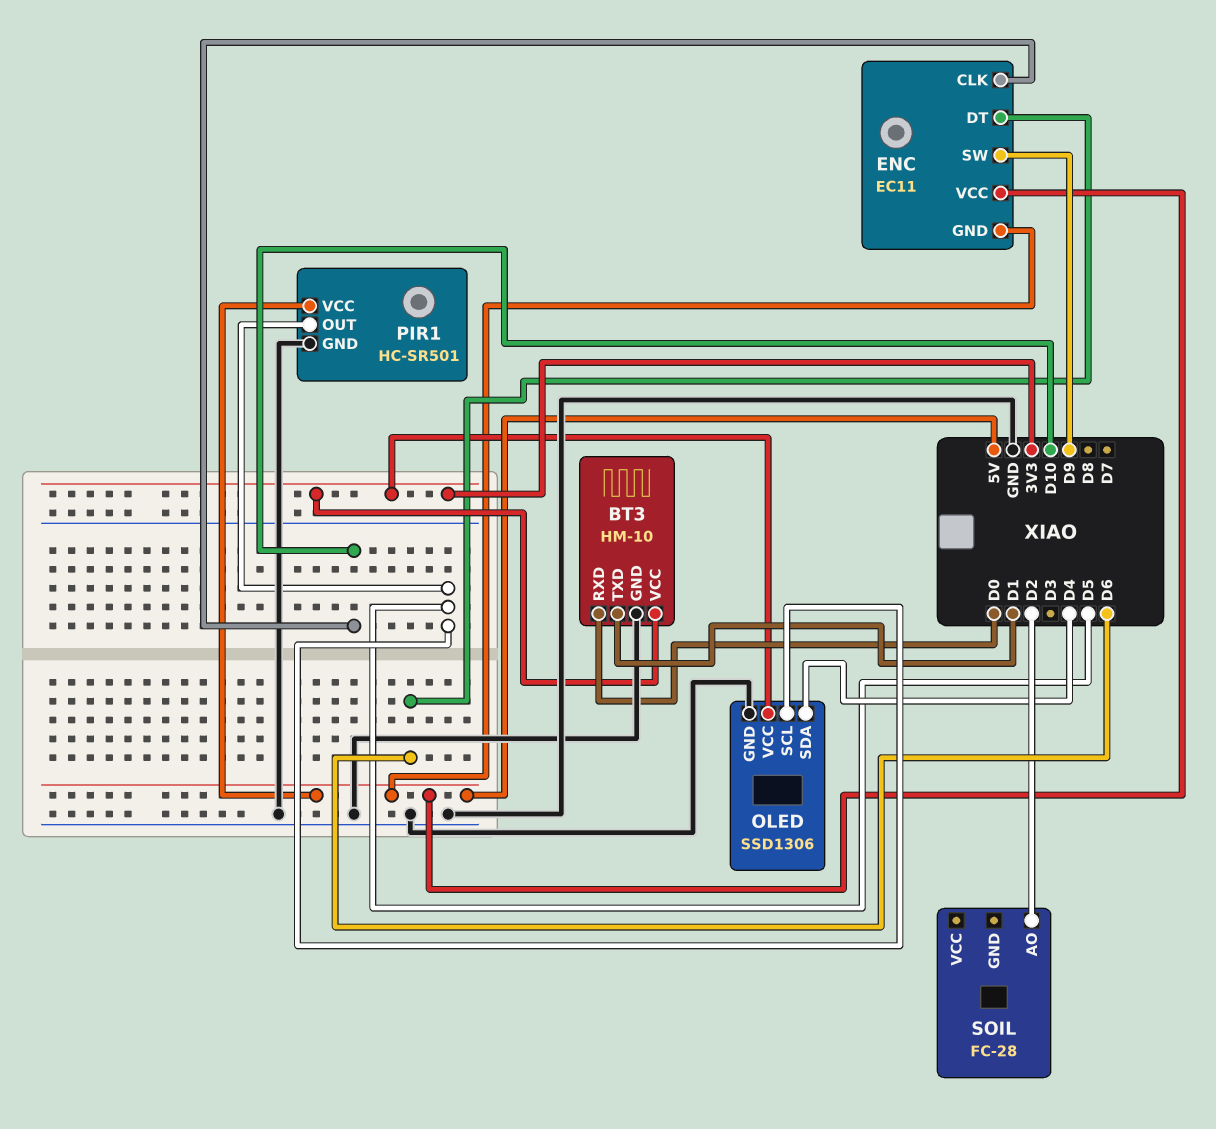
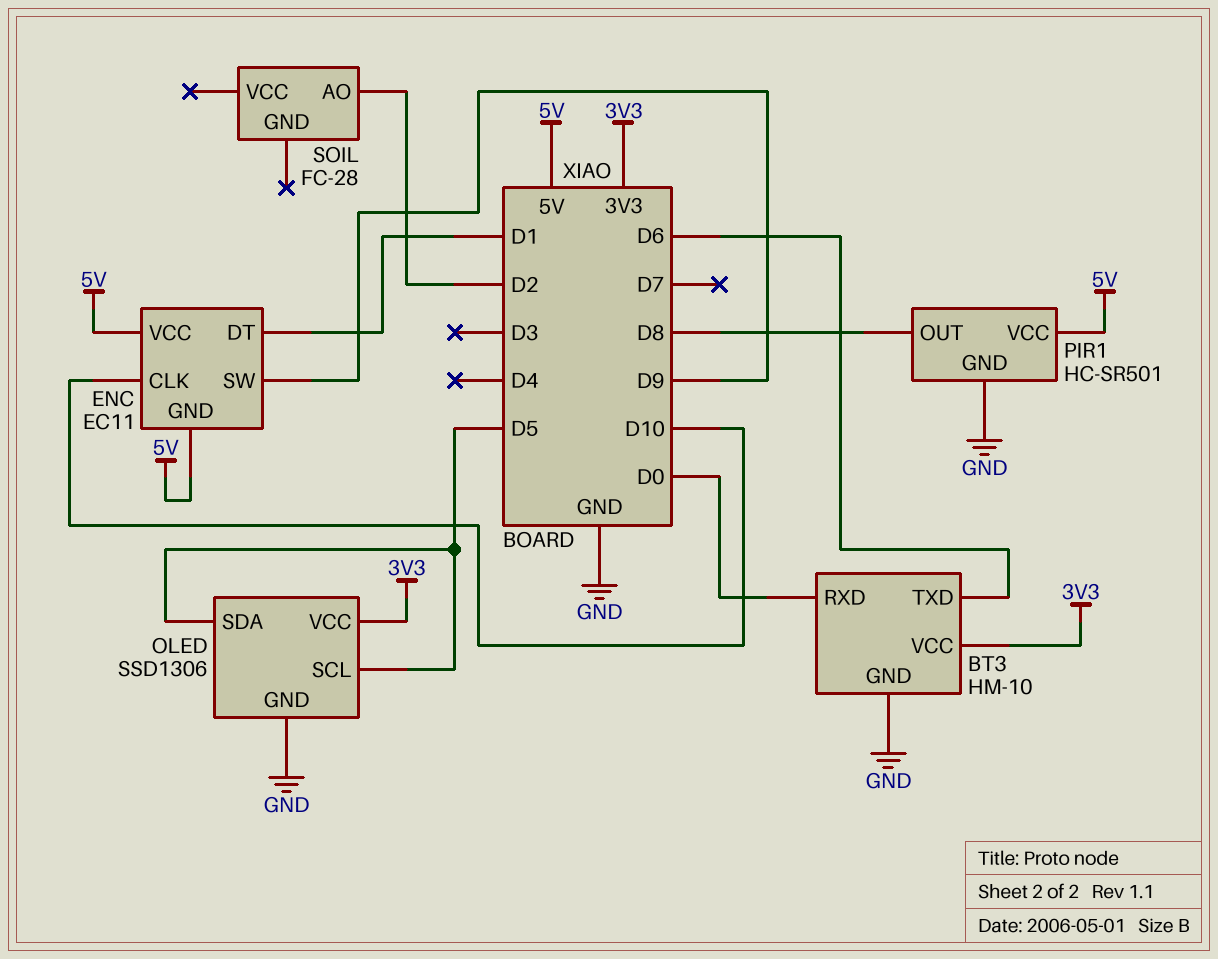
BT3 pin TXD: D1 -> D6
ENC pin DT: D6 -> D1
OLED pin SDA: D4 -> D5
PIR1 pin OUT: D5 -> D8

